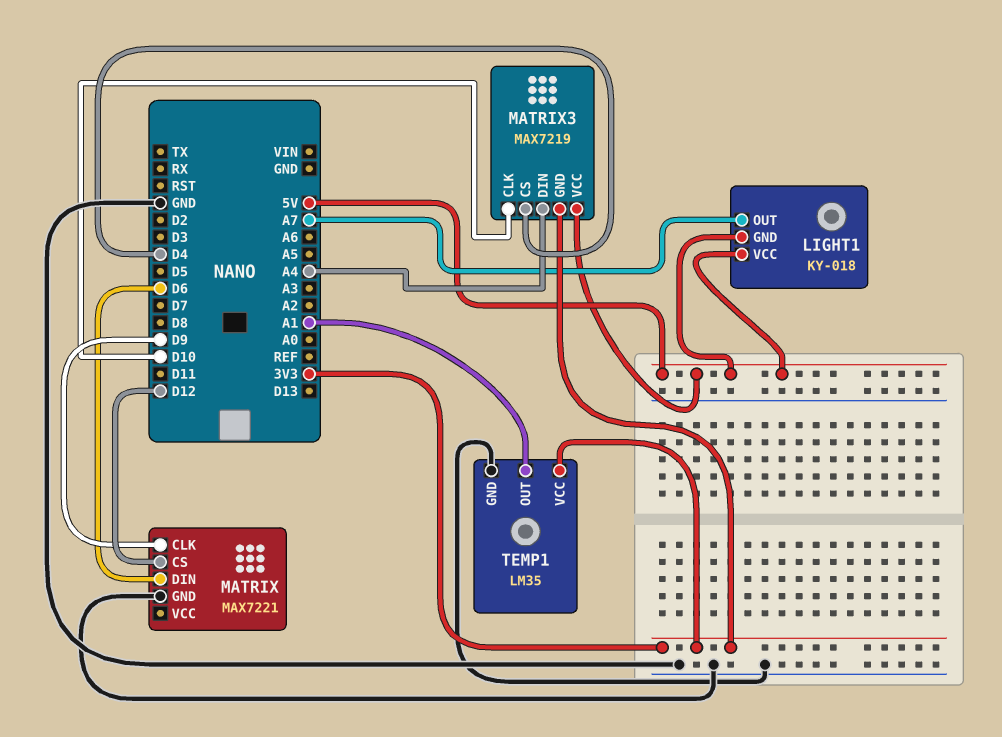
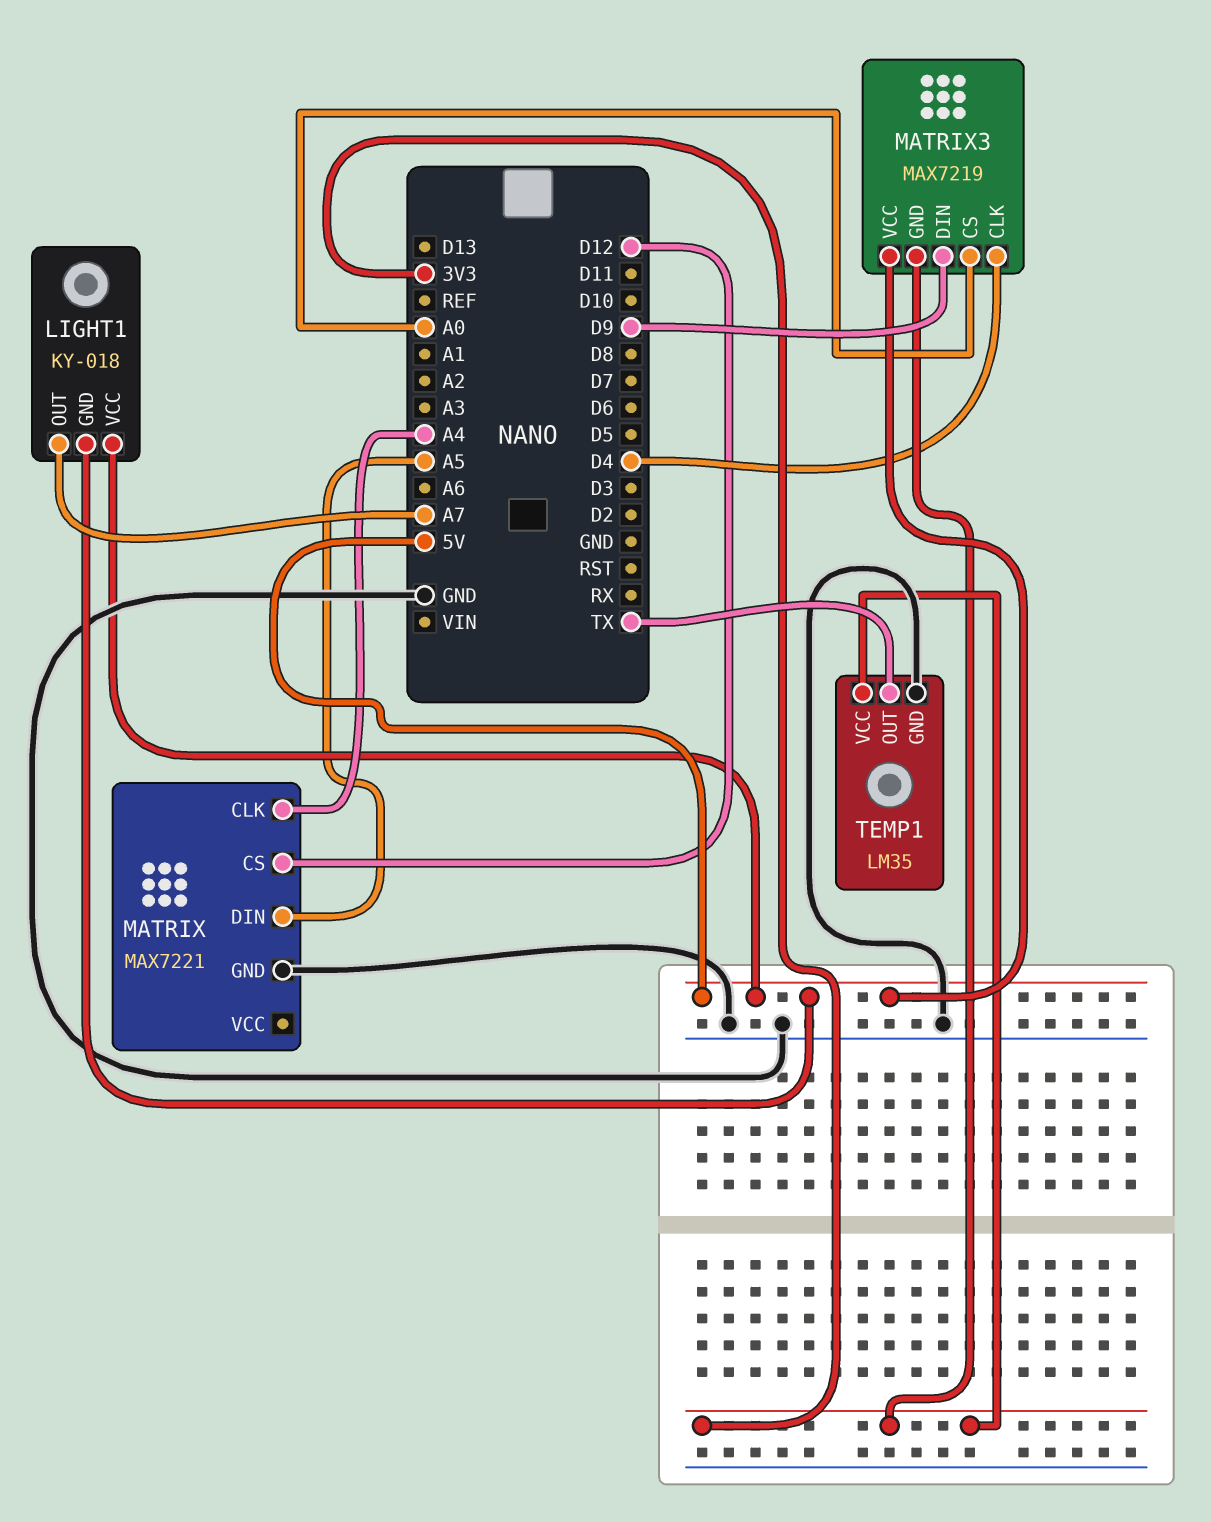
MATRIX pin CLK: D9 -> A4
MATRIX pin DIN: D6 -> A5
MATRIX3 pin CLK: D10 -> D4
MATRIX3 pin CS: D4 -> A0
MATRIX3 pin DIN: A4 -> D9
TEMP1 pin OUT: A1 -> TX

